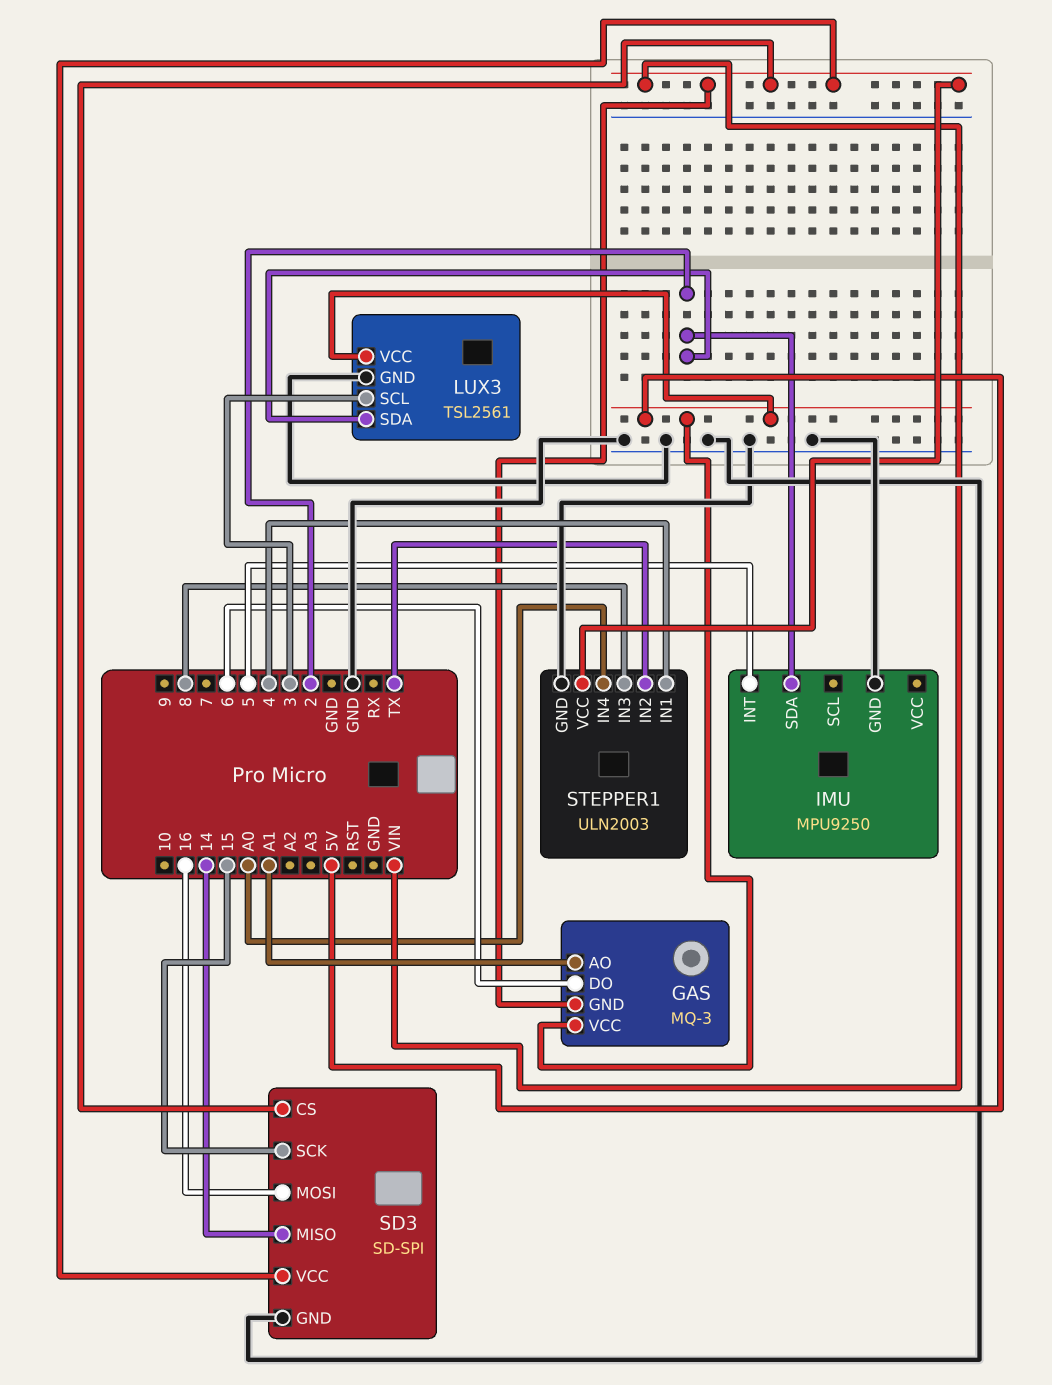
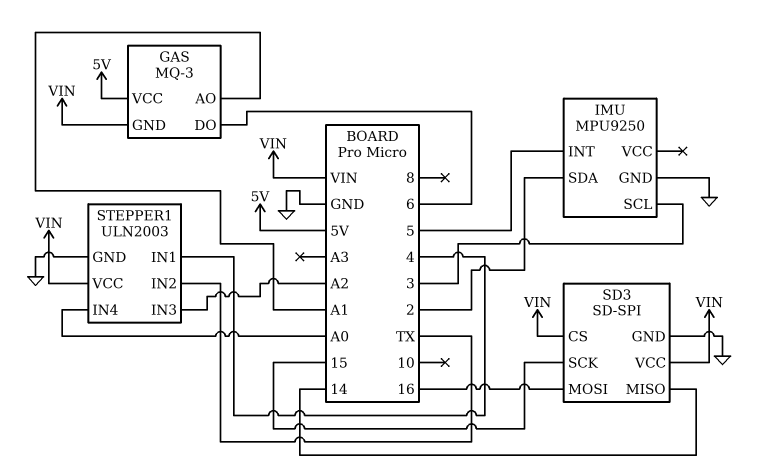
IMU pin SCL: none -> 3
LUX3: TSL2561 -> none
LUX3 pin GND: GND -> none
LUX3 pin SCL: 3 -> none
LUX3 pin SDA: 2 -> none
LUX3 pin VCC: 5V -> none
STEPPER1 pin IN3: 8 -> A2

